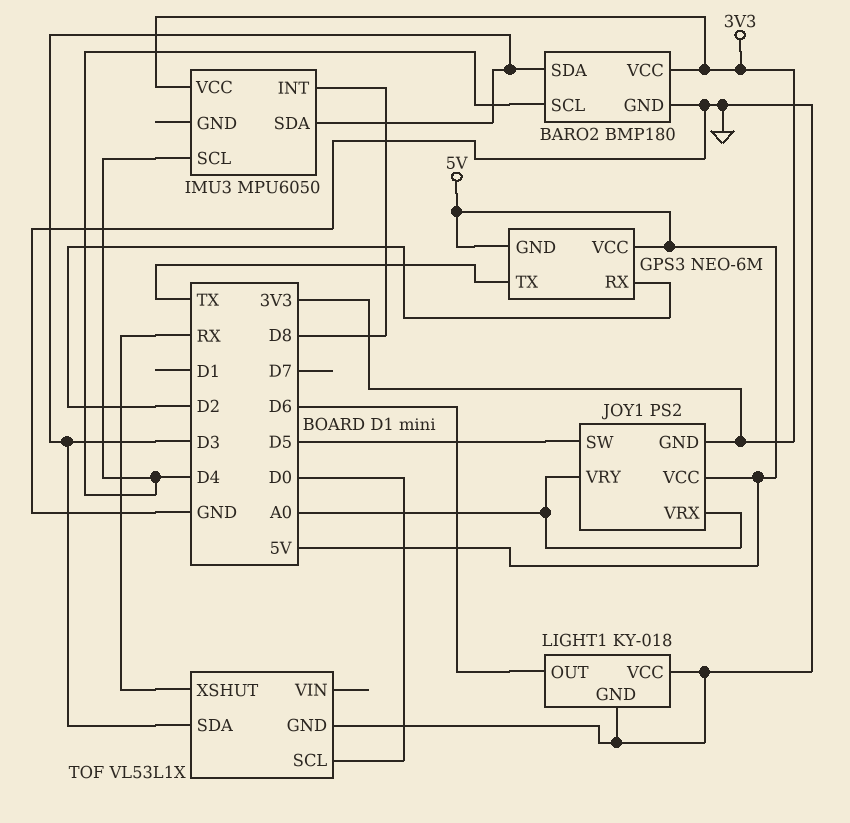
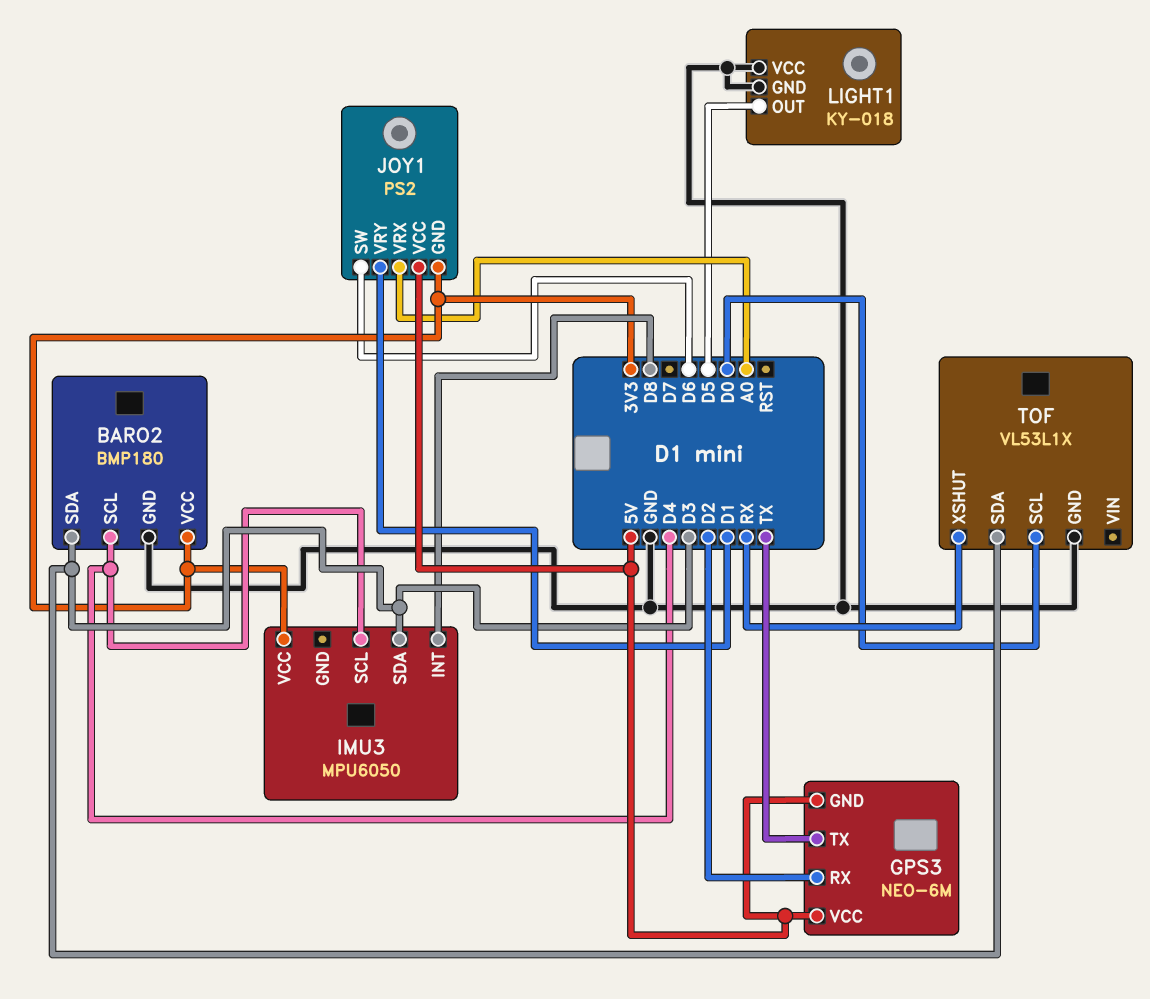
JOY1 pin SW: D5 -> D6
JOY1 pin VRY: A0 -> D1
LIGHT1 pin OUT: D6 -> D5

